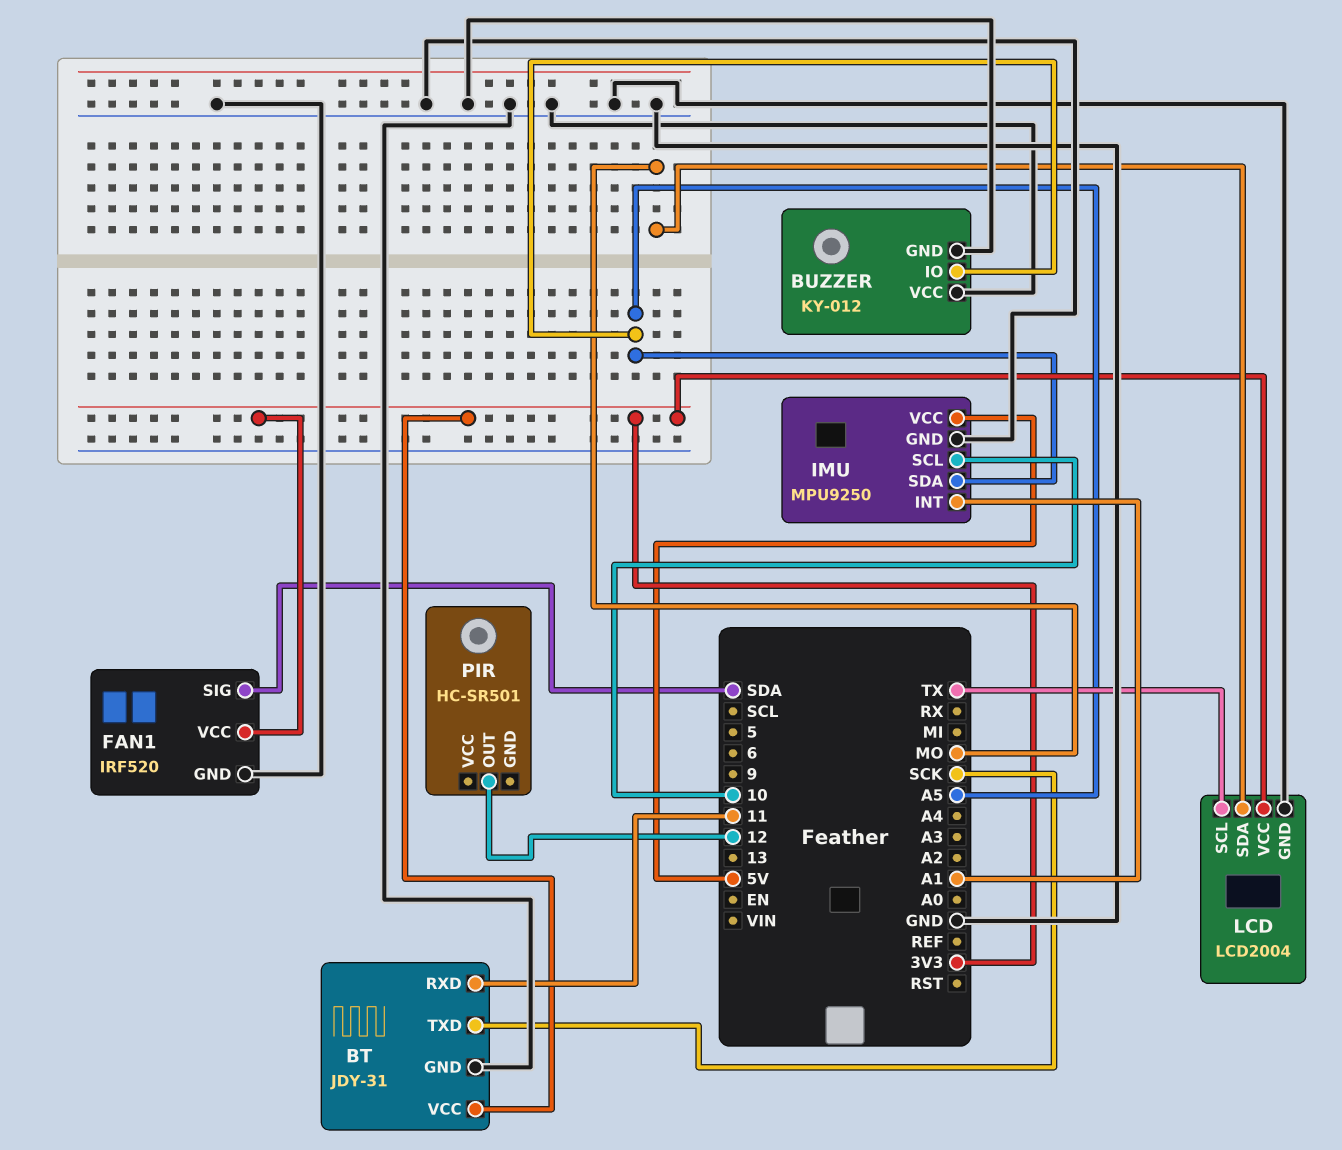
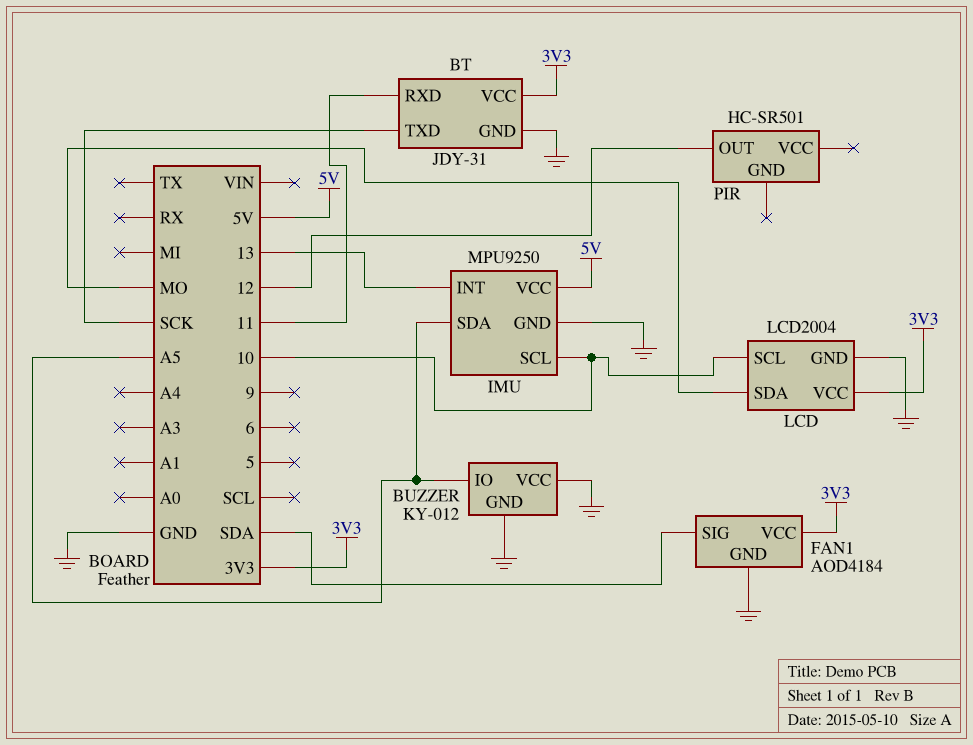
FAN1: IRF520 -> AOD4184
IMU pin INT: A1 -> 13
LCD pin SCL: TX -> 10

